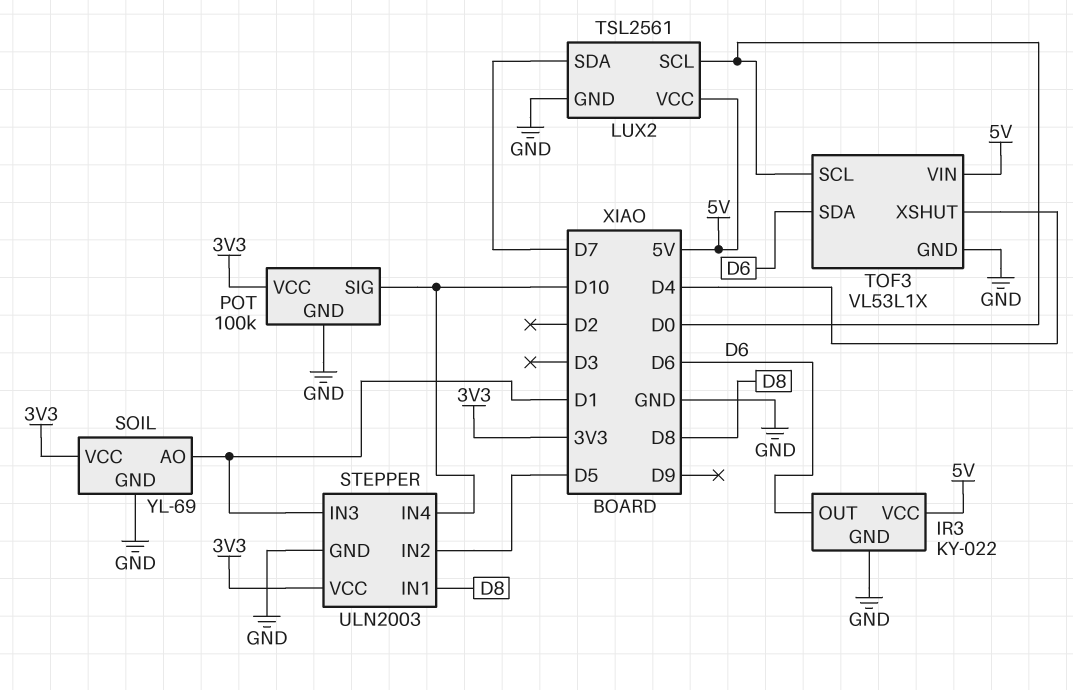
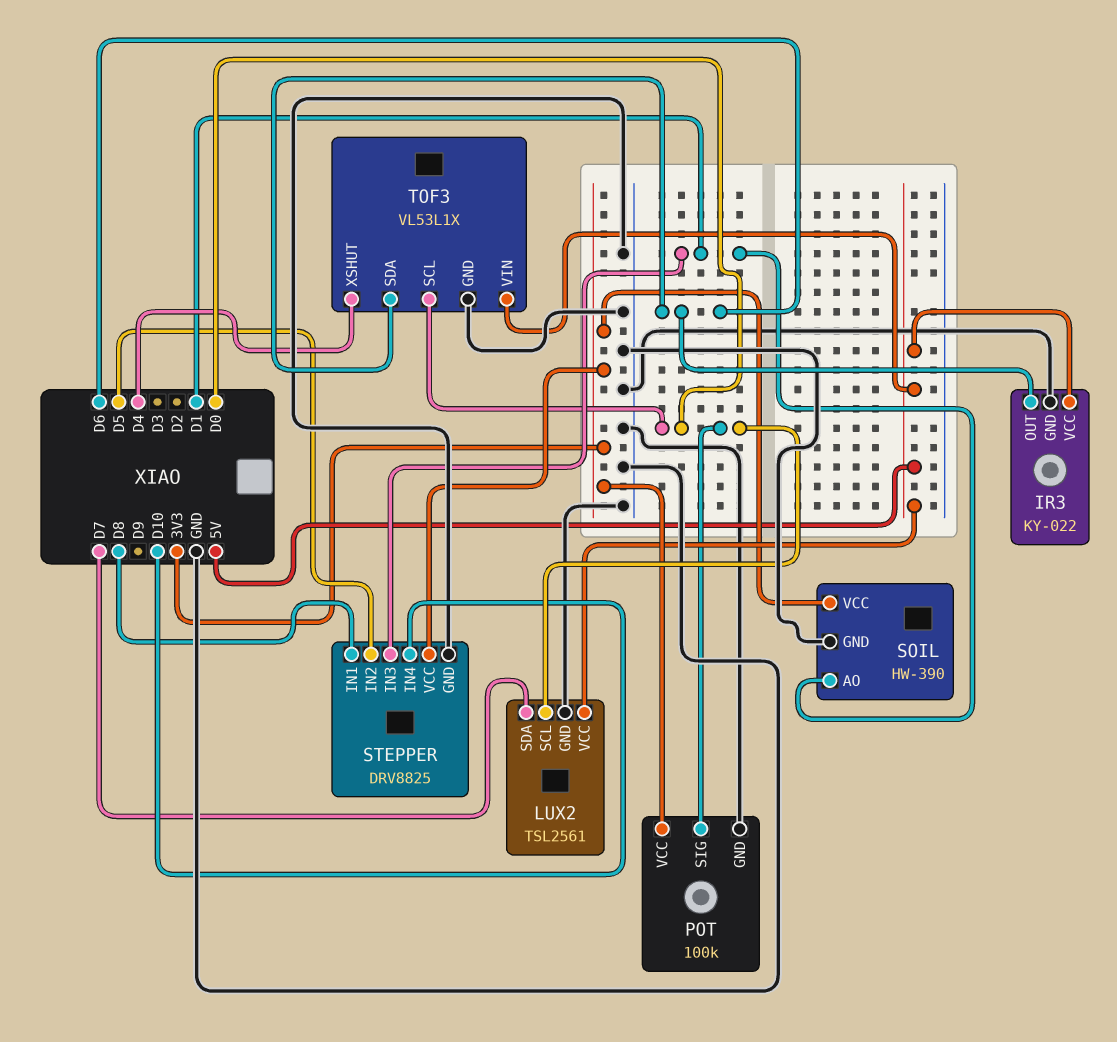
POT pin SIG: D10 -> D0
SOIL: YL-69 -> HW-390
STEPPER: ULN2003 -> DRV8825

